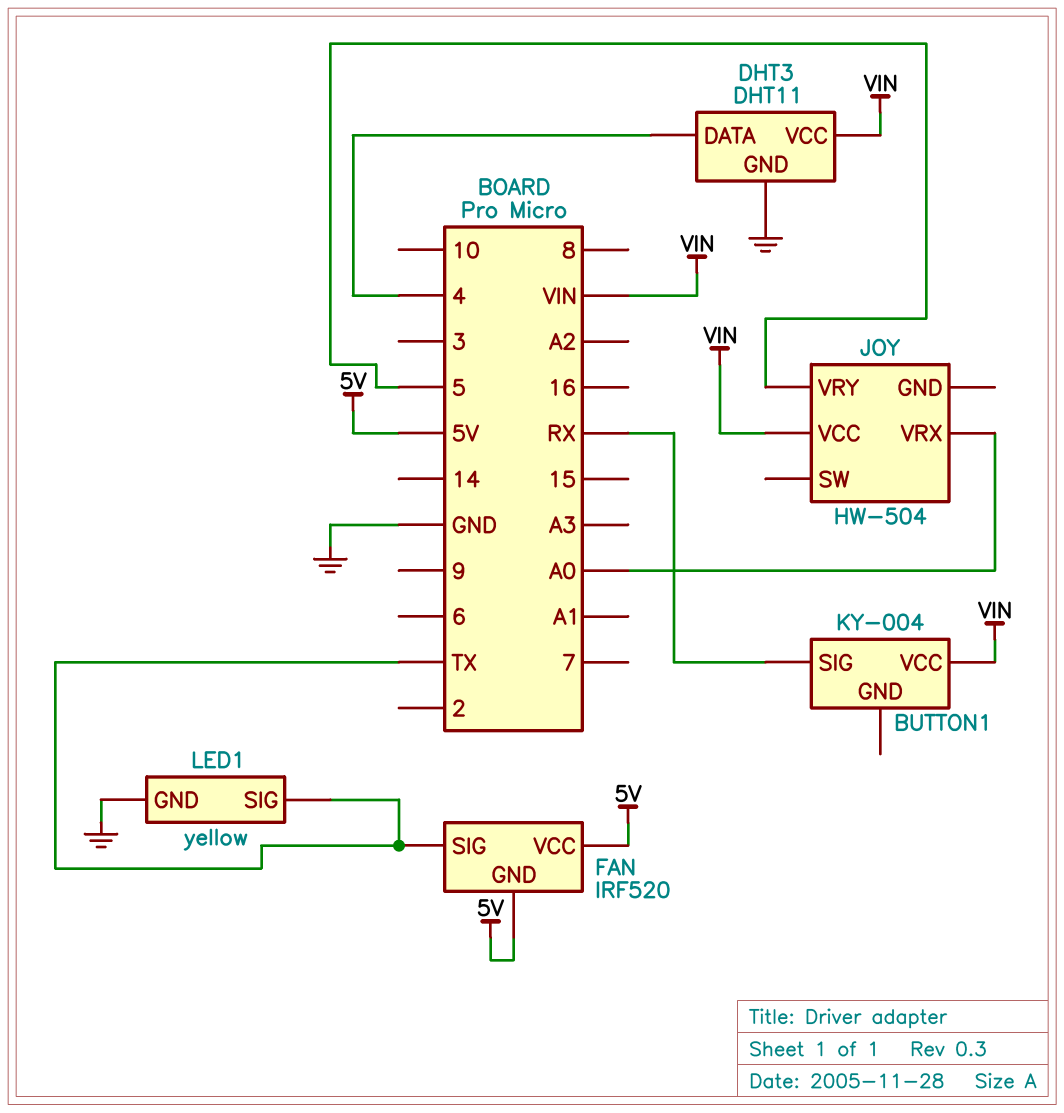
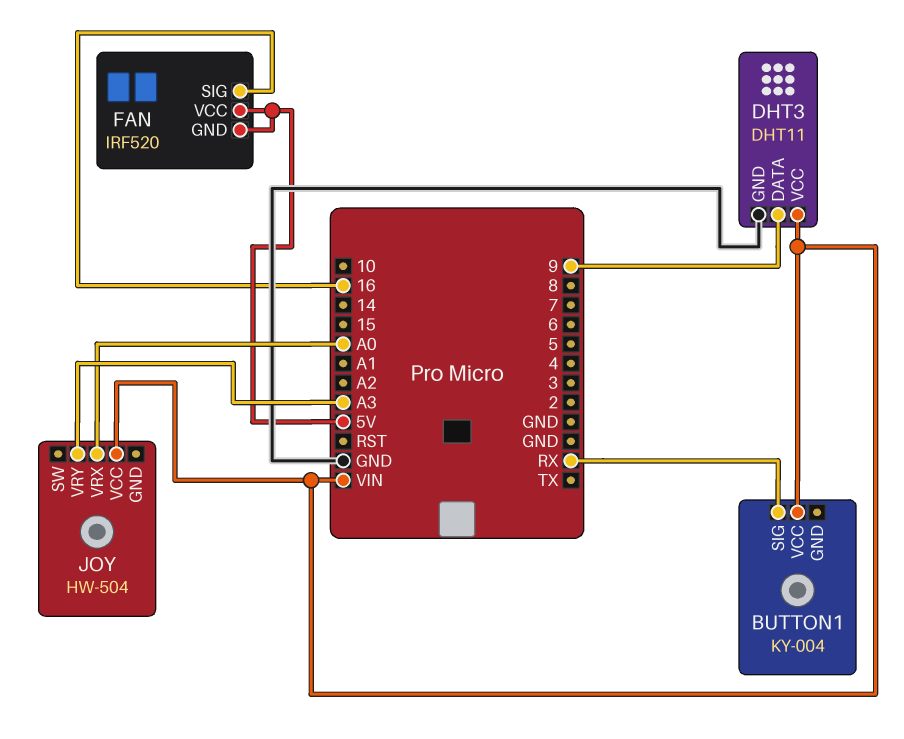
DHT3 pin DATA: 4 -> 9
FAN pin SIG: TX -> 16
JOY pin VRY: 5 -> A3
LED1: yellow -> none
LED1 pin GND: GND -> none
LED1 pin SIG: TX -> none

